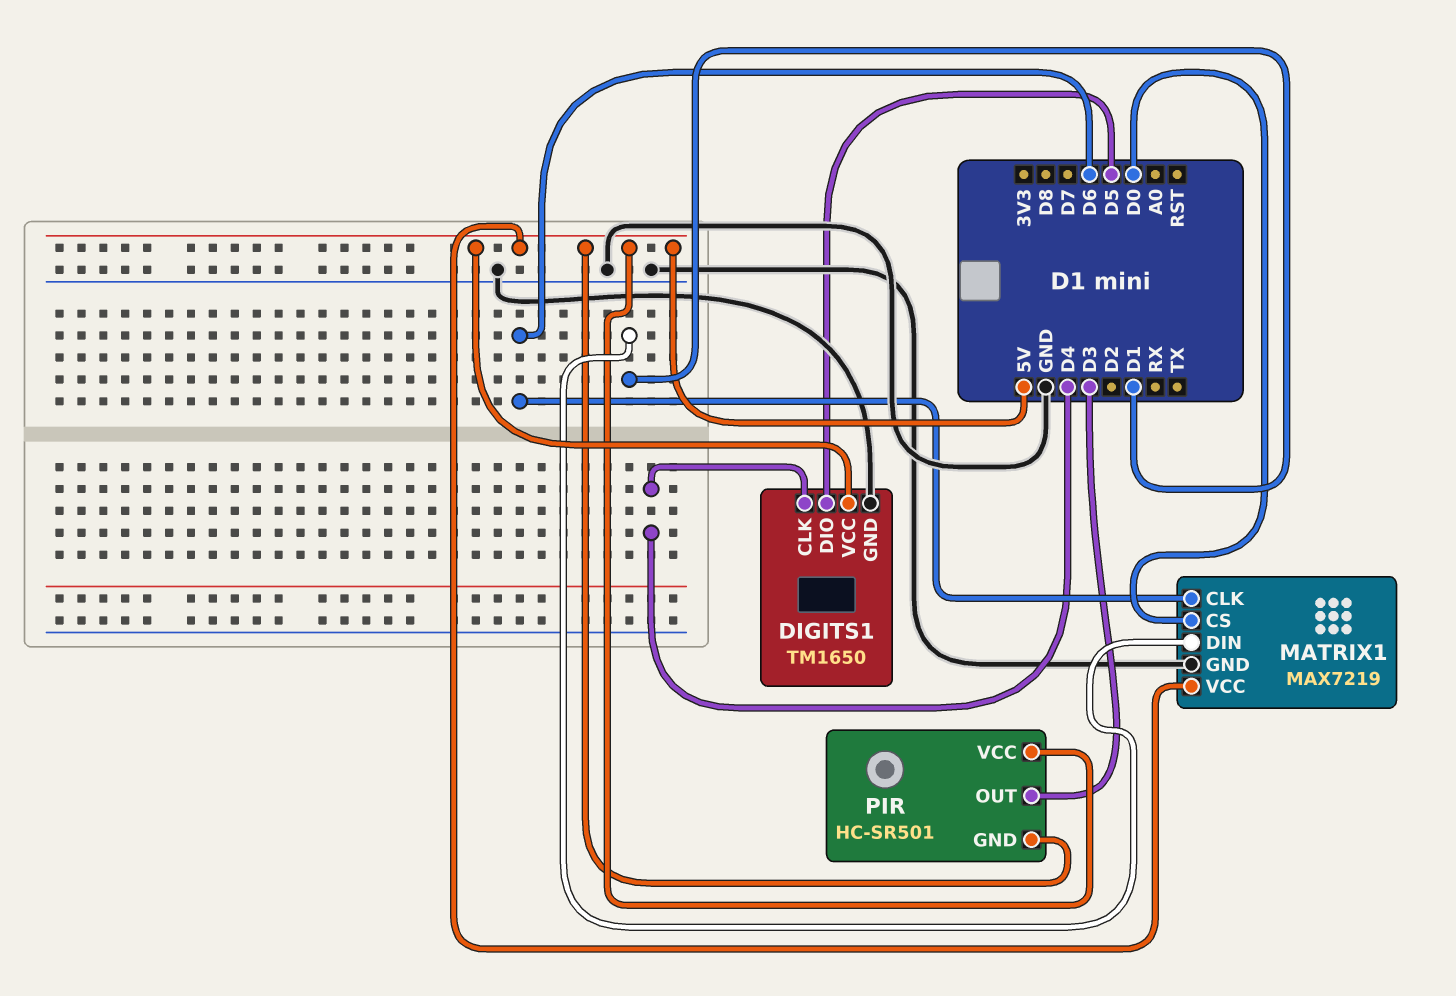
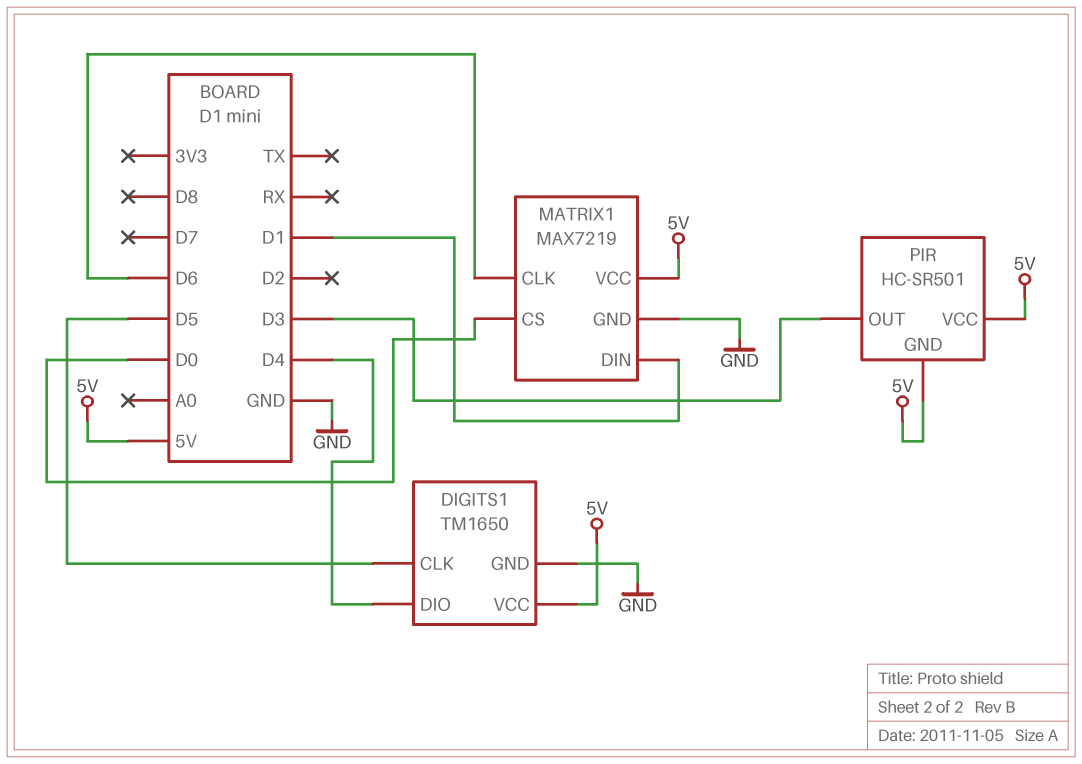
DIGITS1 pin CLK: D4 -> D5
DIGITS1 pin DIO: D5 -> D4

